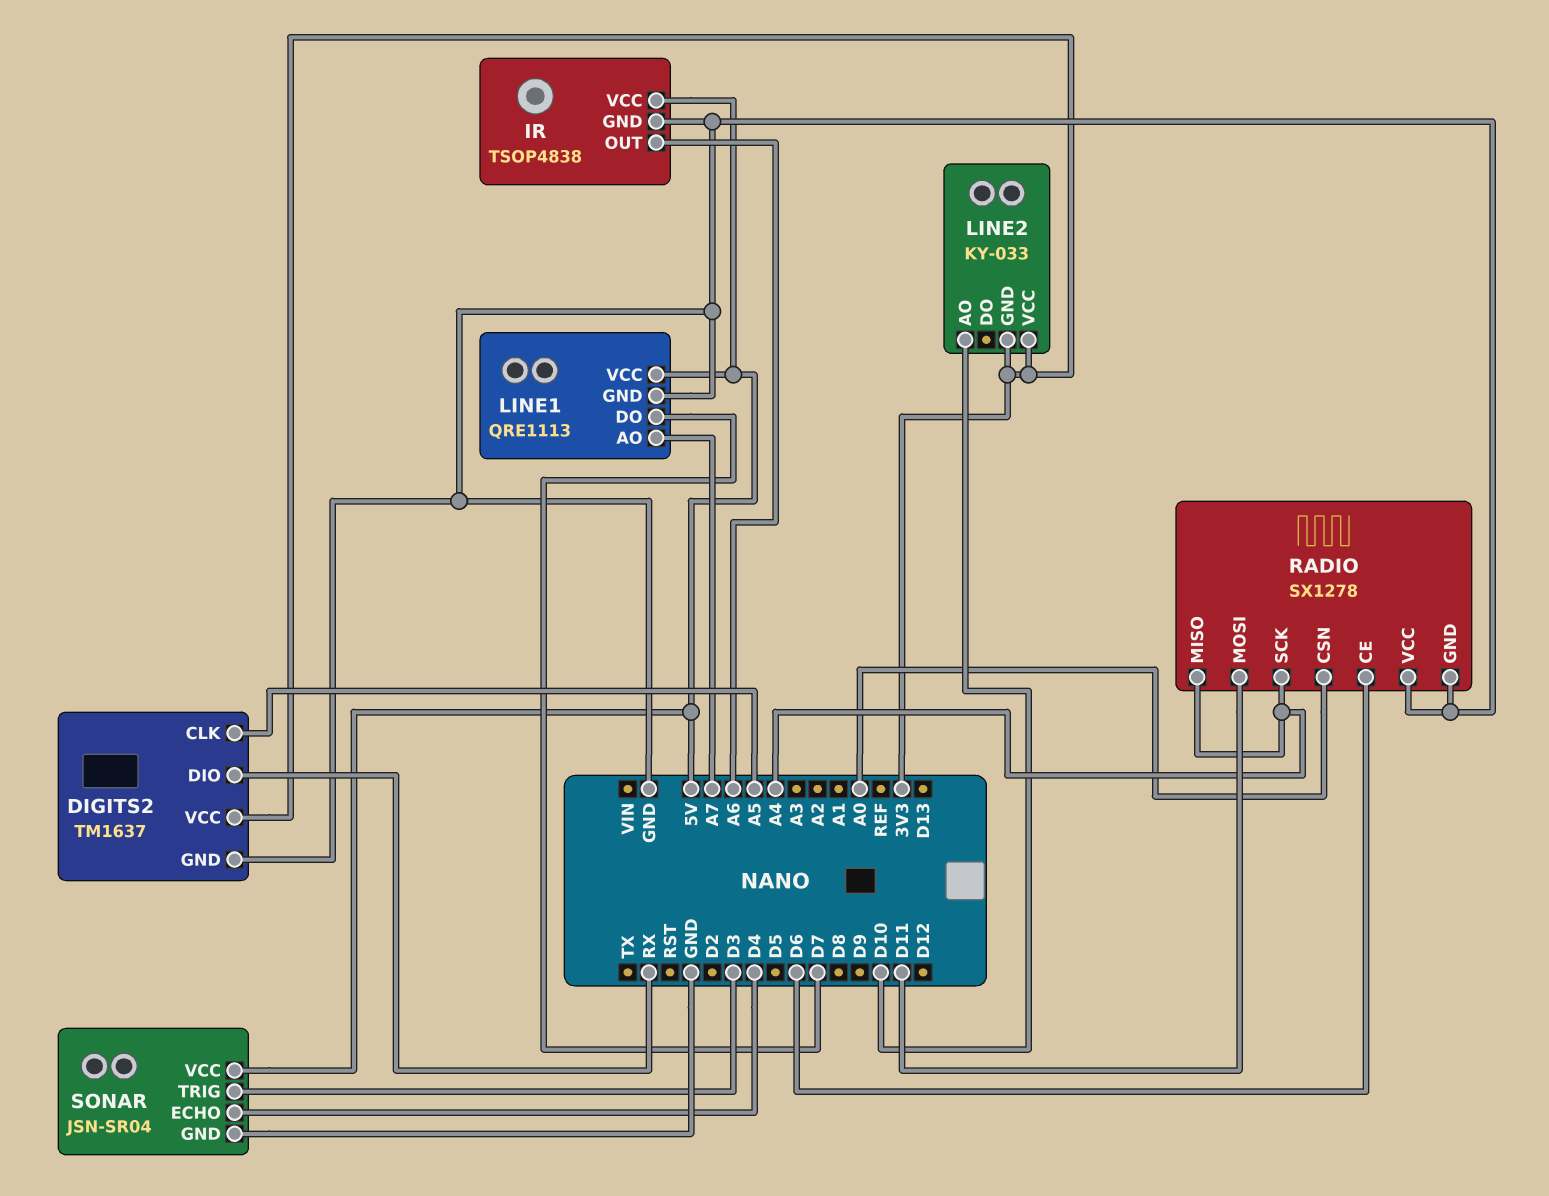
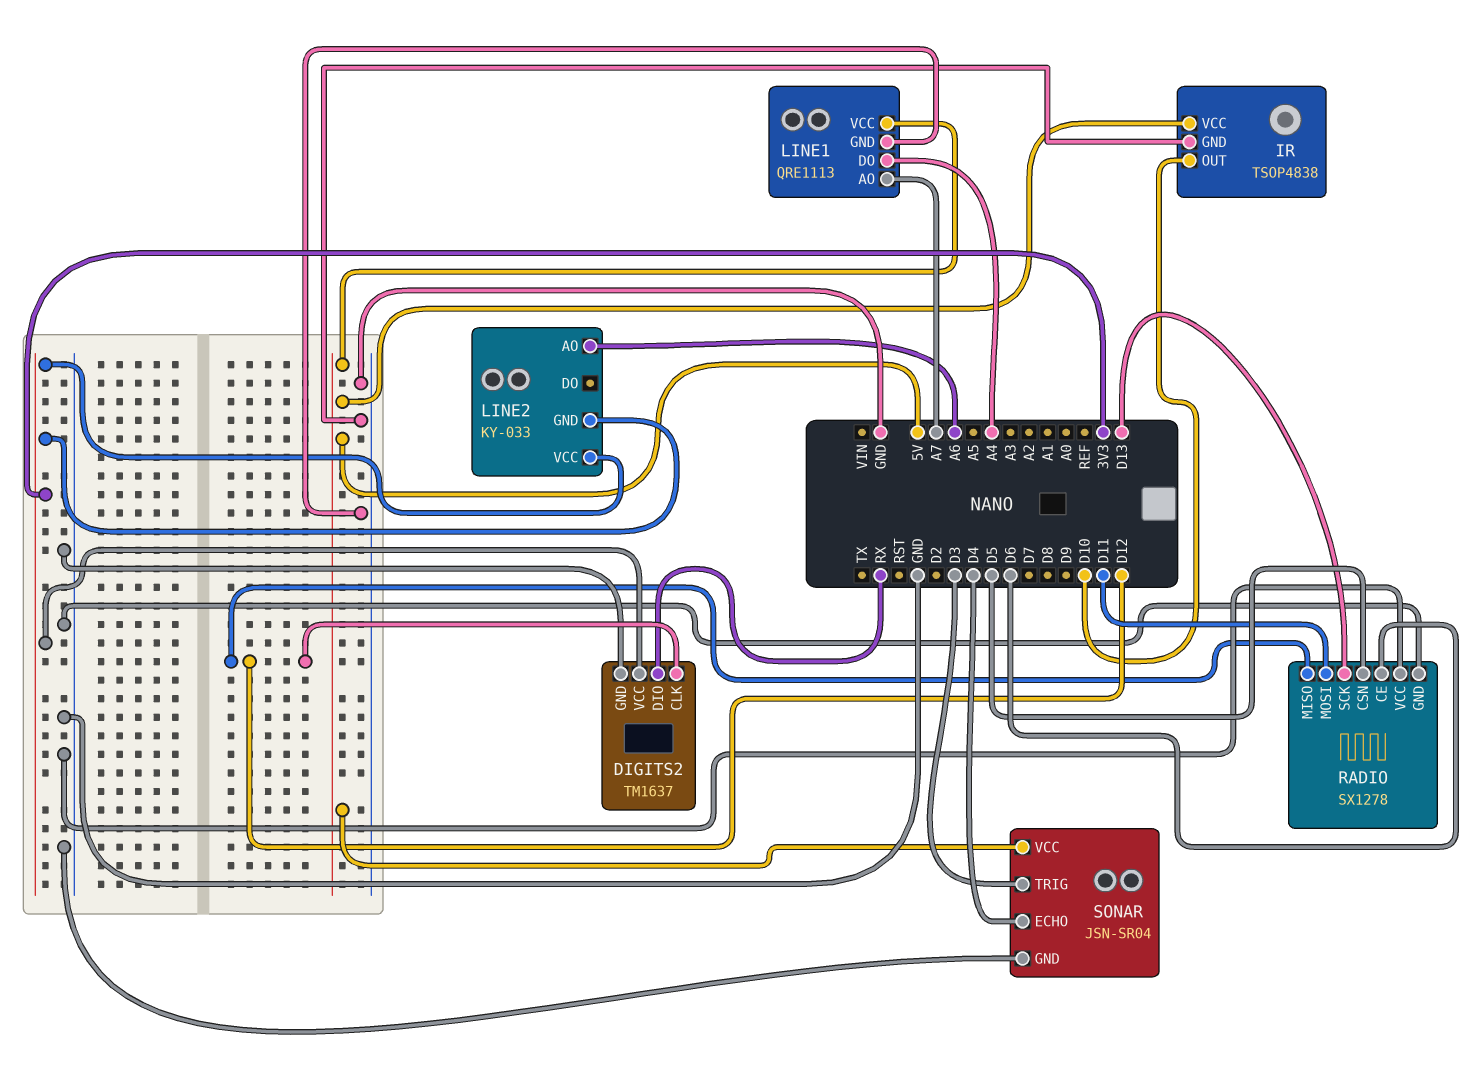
DIGITS2 pin CLK: A5 -> D12
IR pin OUT: A6 -> D10
LINE1 pin DO: D7 -> A4
LINE2 pin AO: D10 -> A6
RADIO pin CSN: A0 -> D5
RADIO pin MISO: A4 -> D12
RADIO pin SCK: A4 -> D13

